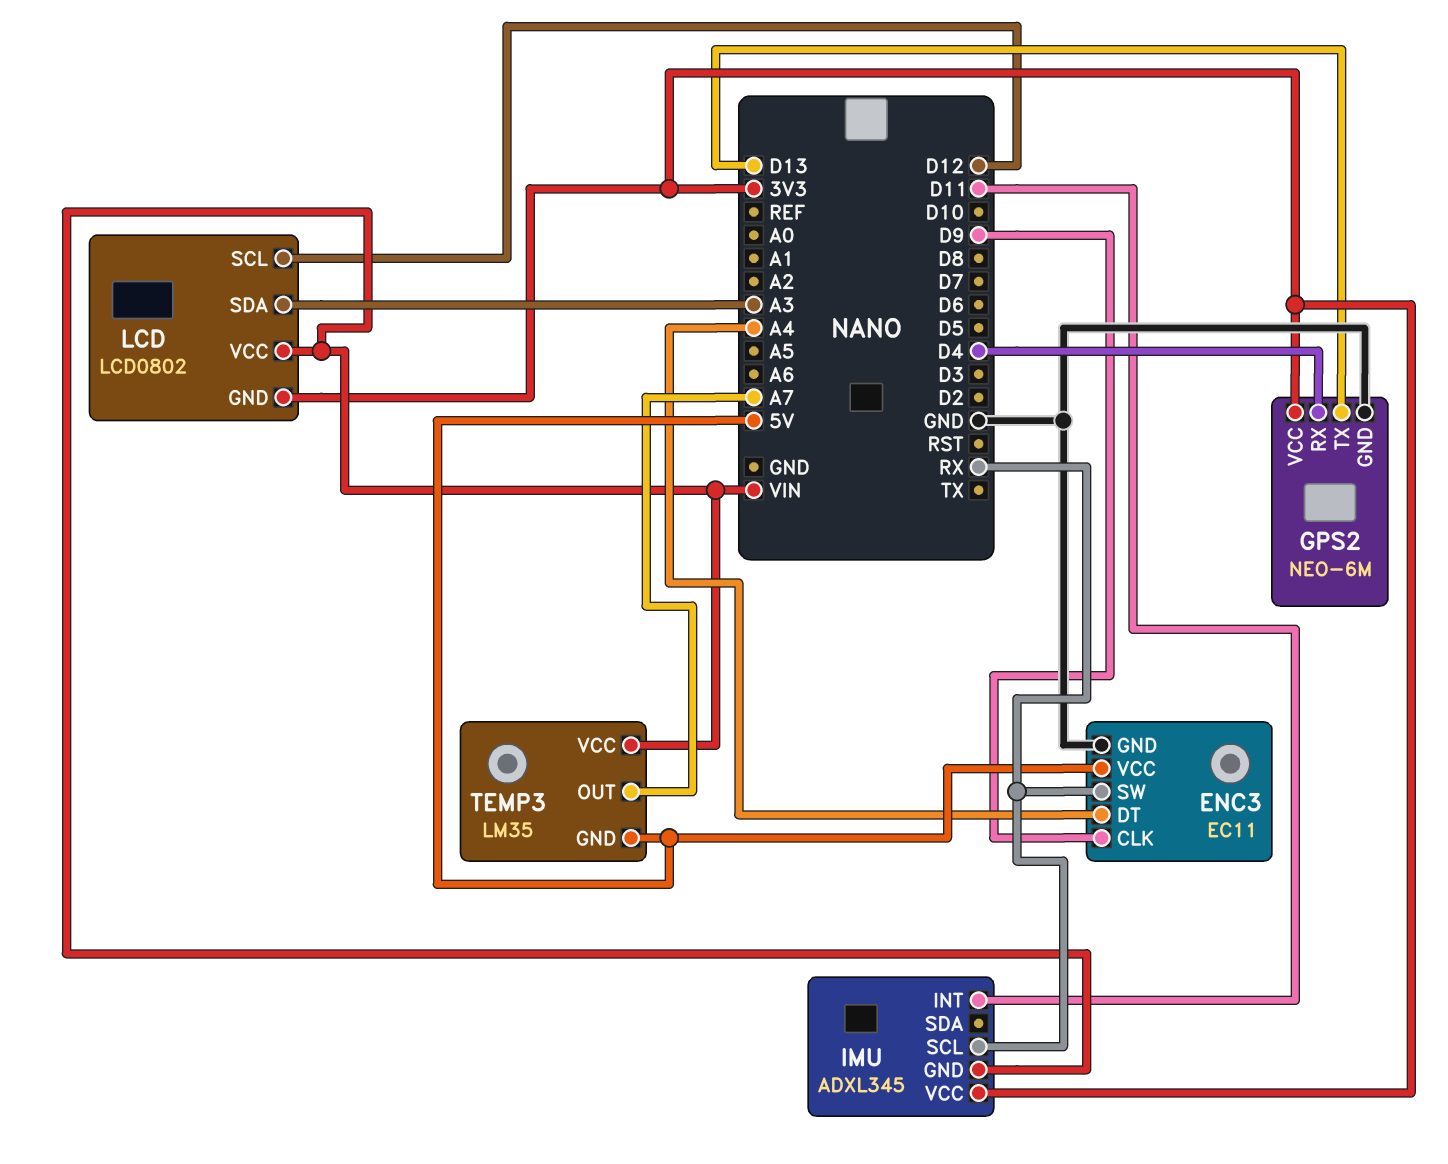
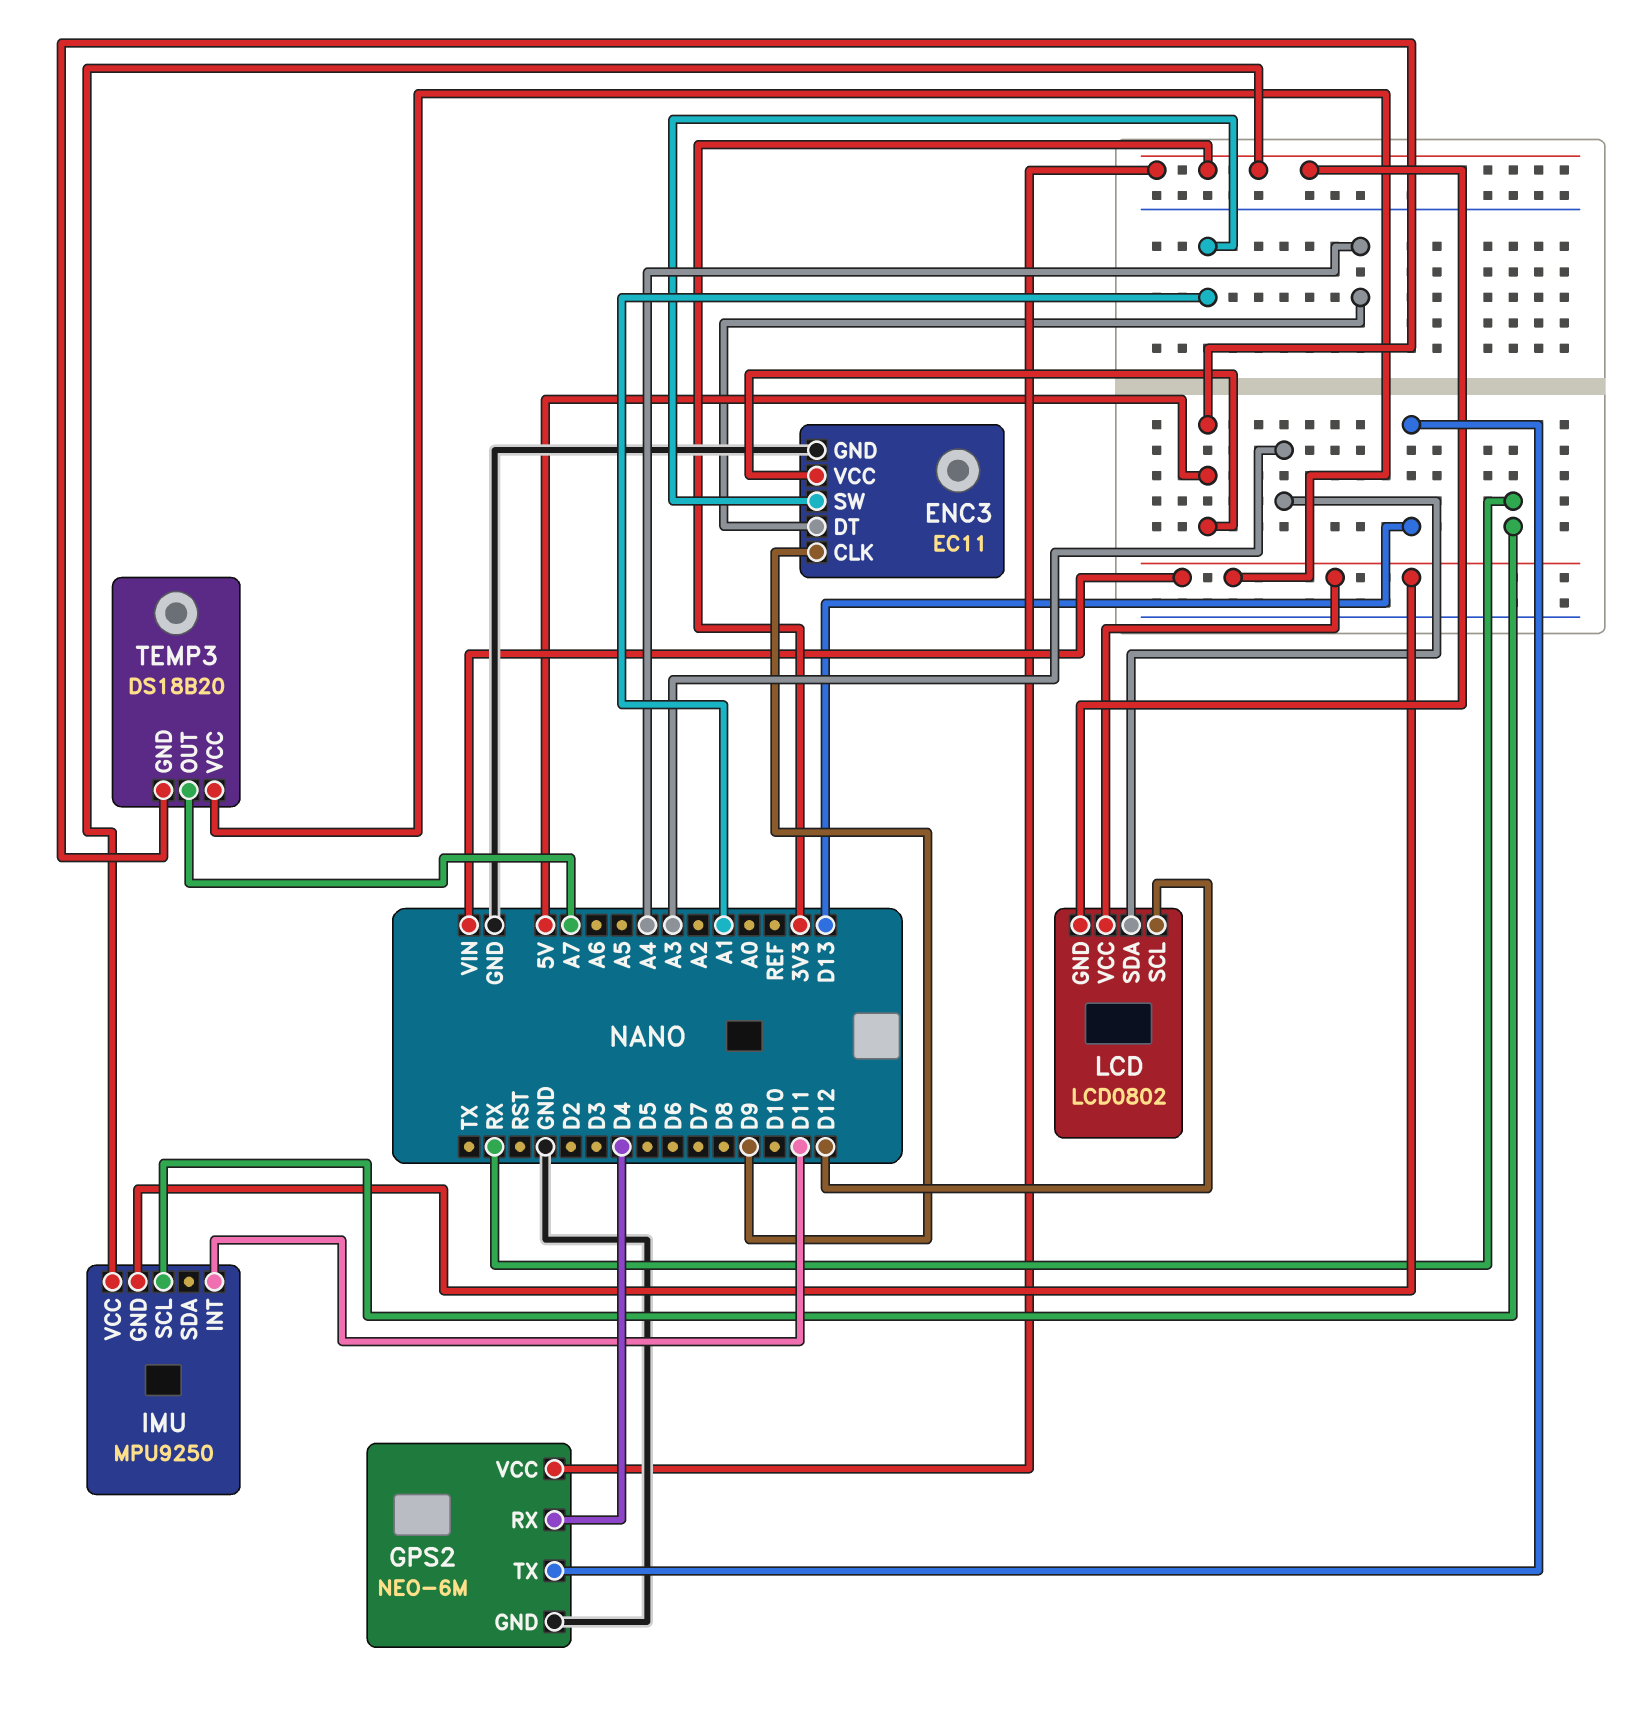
ENC3 pin SW: RX -> A1
IMU: ADXL345 -> MPU9250
TEMP3: LM35 -> DS18B20

